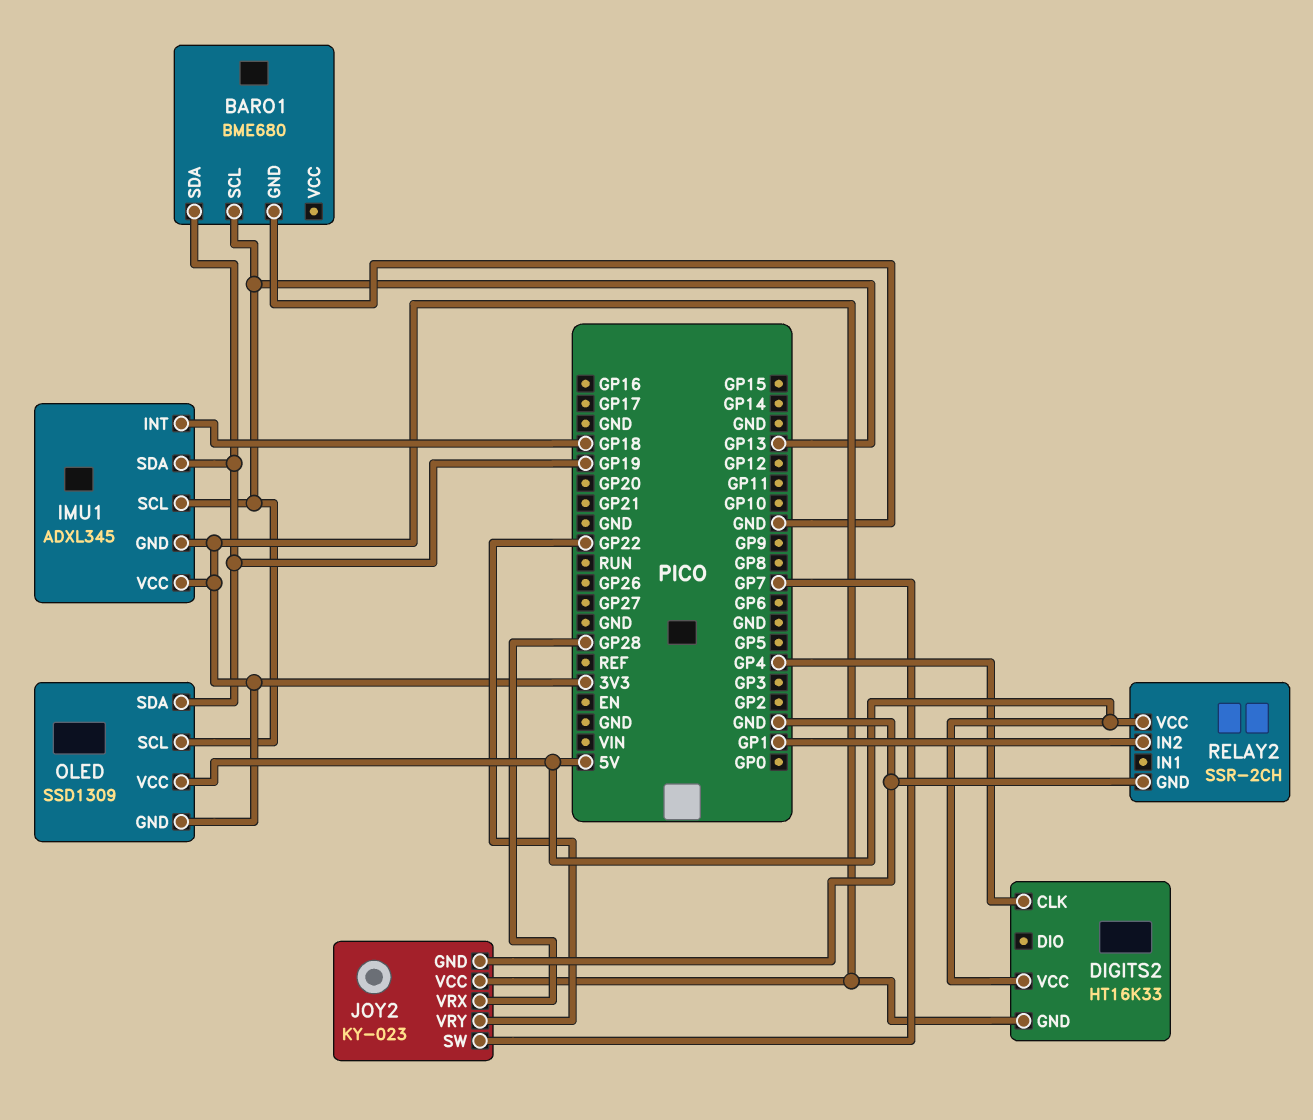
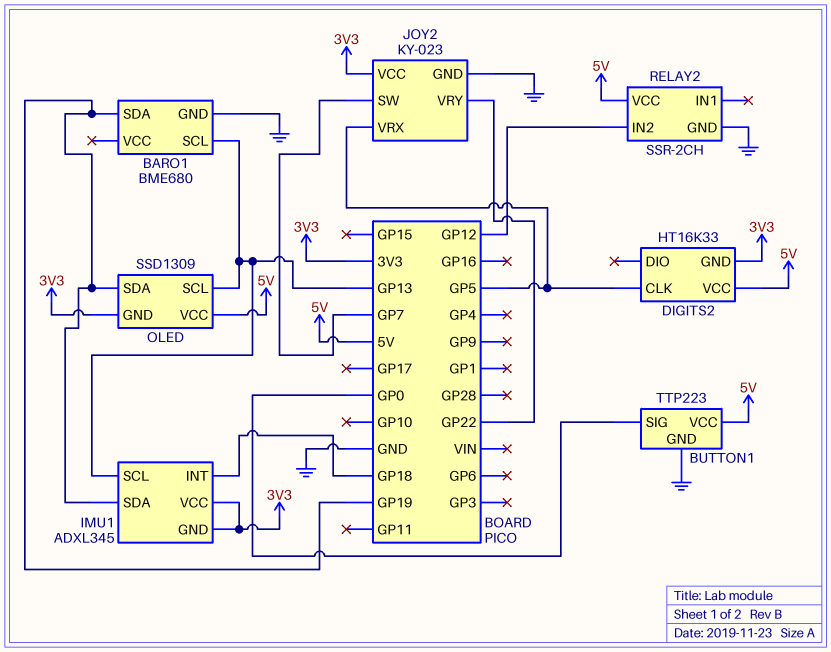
BUTTON1: none -> TTP223
BUTTON1 pin GND: none -> GND
BUTTON1 pin SIG: none -> GP0
BUTTON1 pin VCC: none -> 5V
DIGITS2 pin CLK: GP4 -> GP5
JOY2 pin VRX: GP28 -> GP5
RELAY2 pin IN2: GP1 -> GP12

